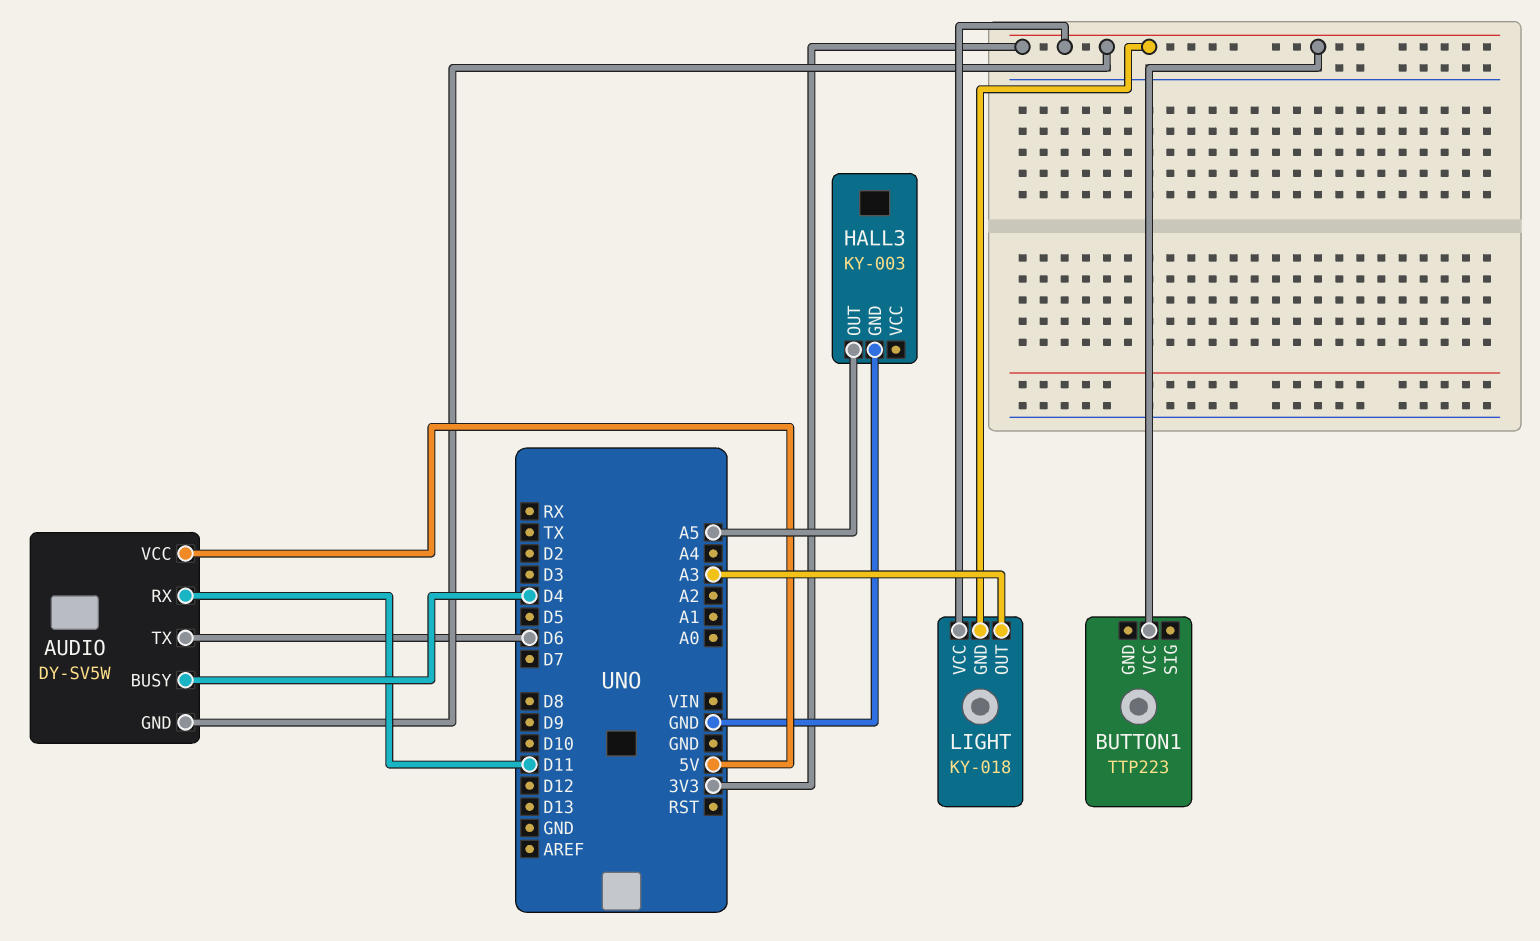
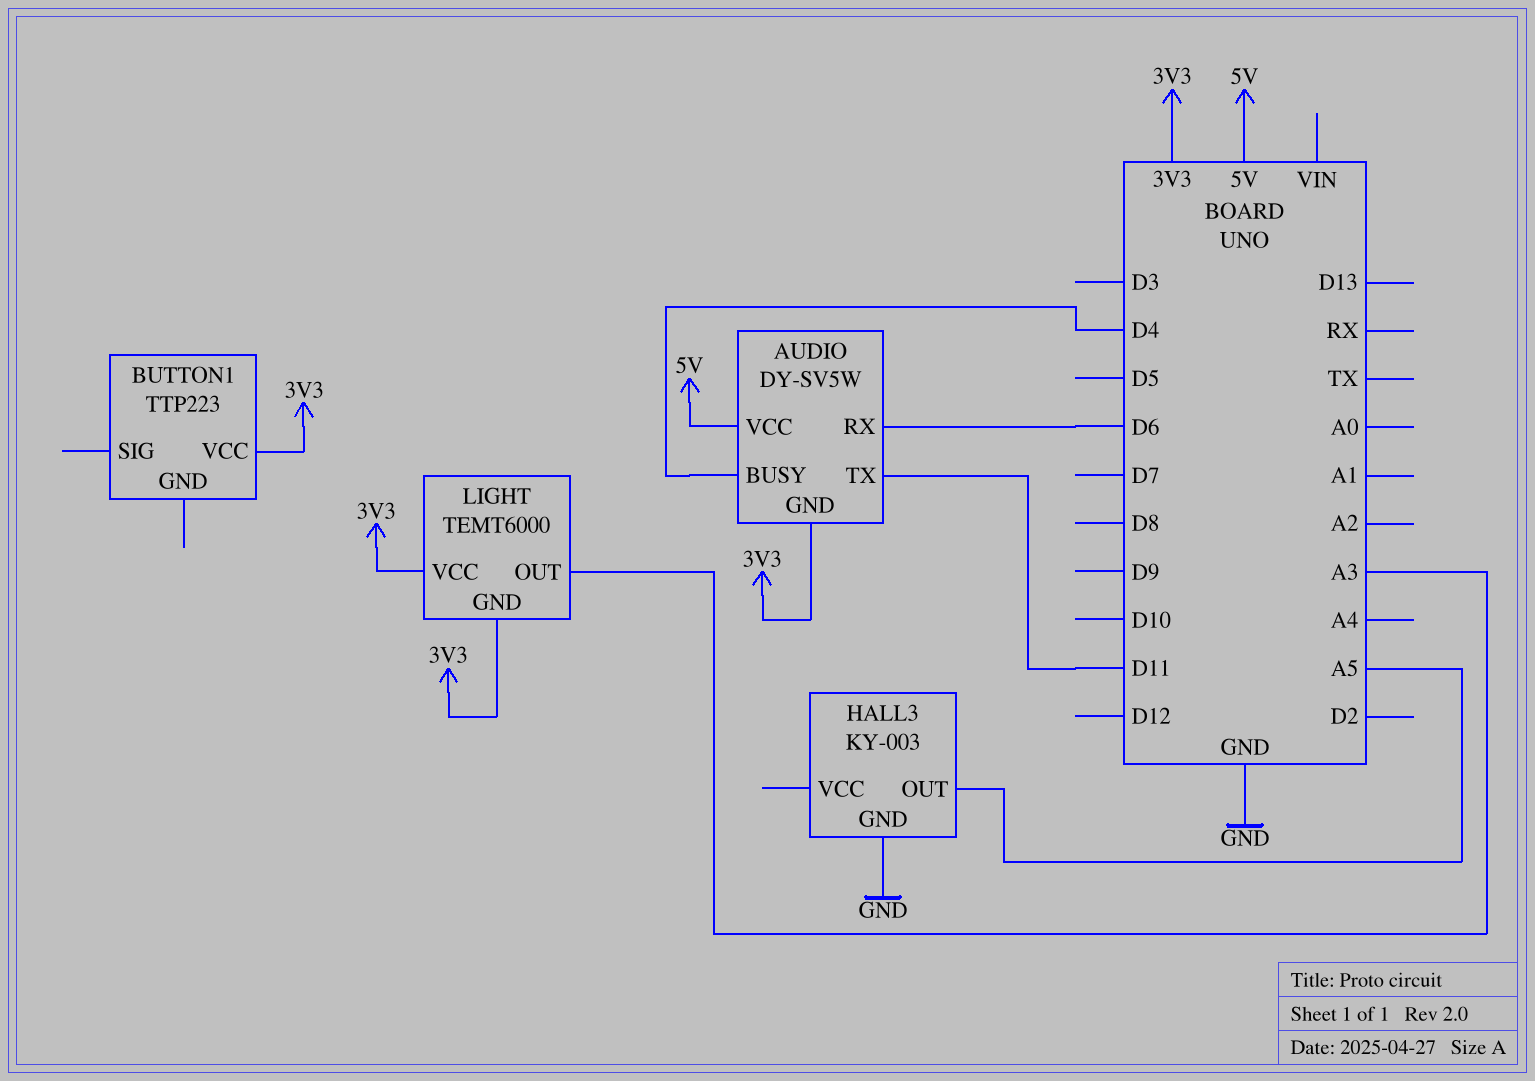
AUDIO pin RX: D11 -> D6
AUDIO pin TX: D6 -> D11
LIGHT: KY-018 -> TEMT6000

